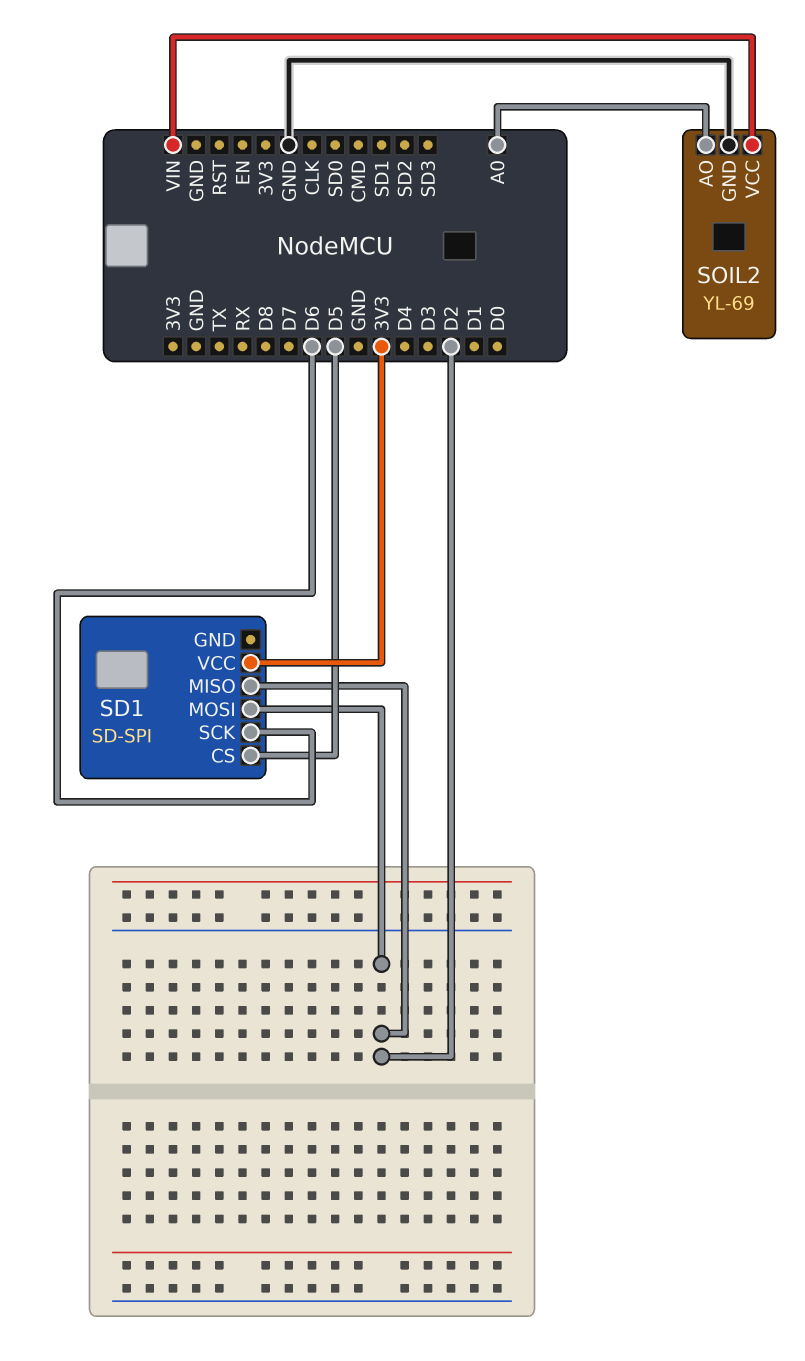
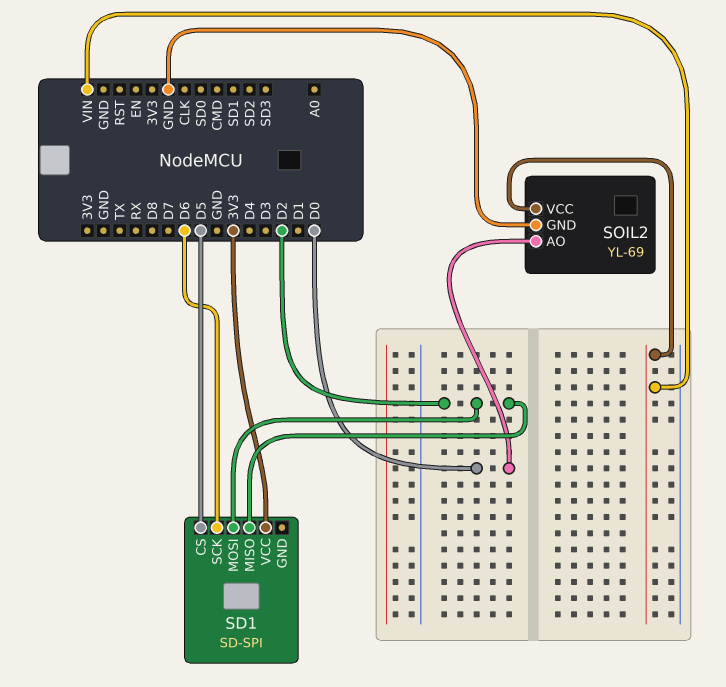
SOIL2 pin AO: A0 -> D0

